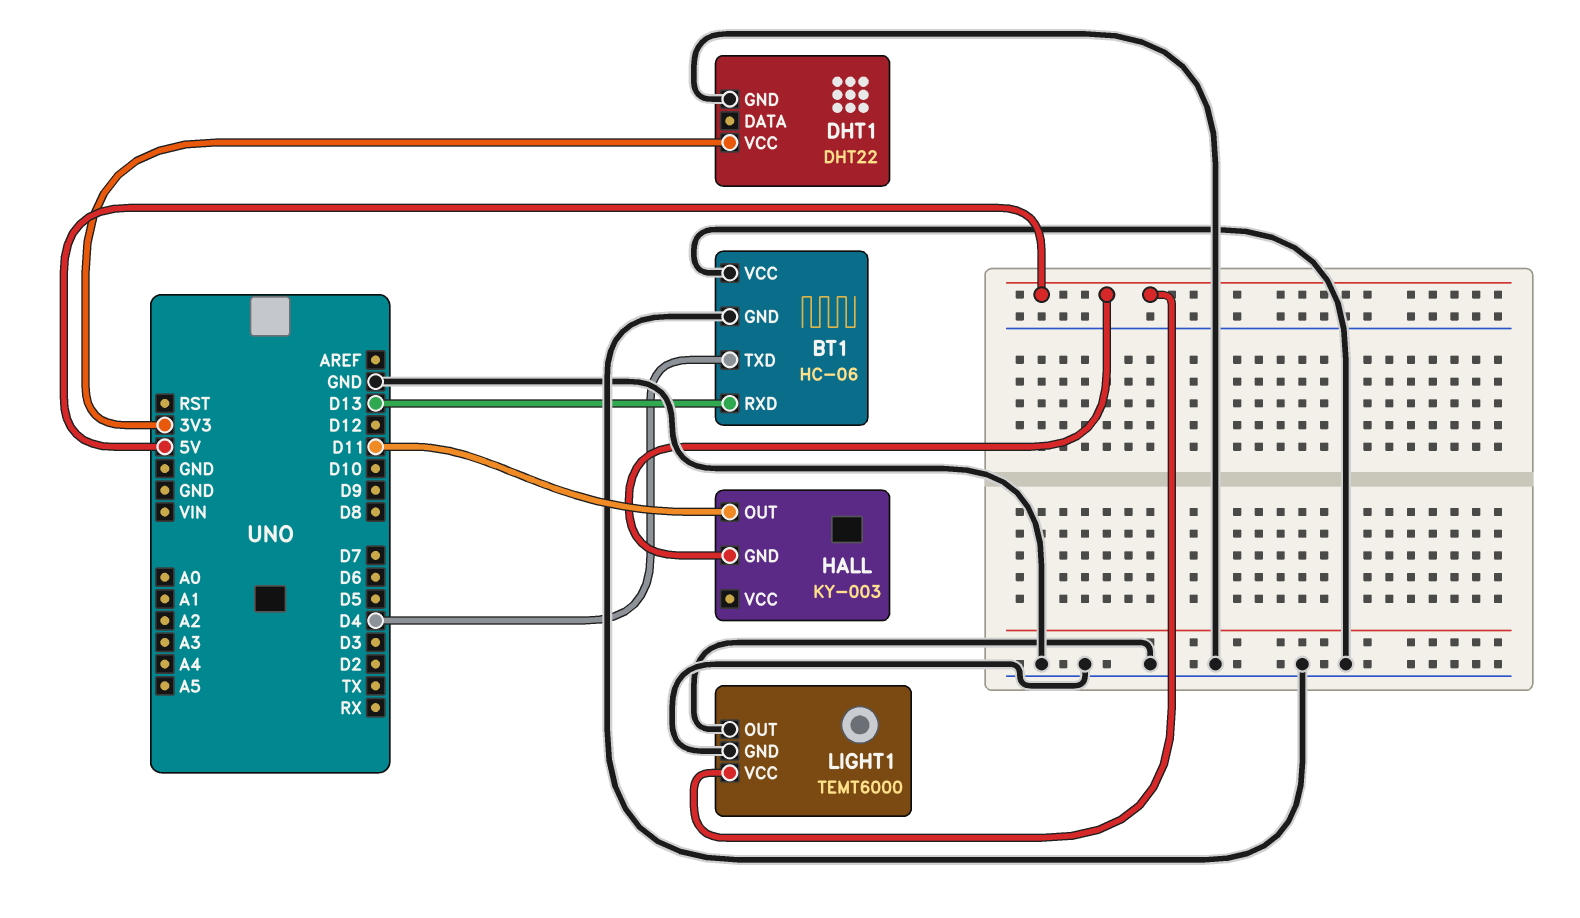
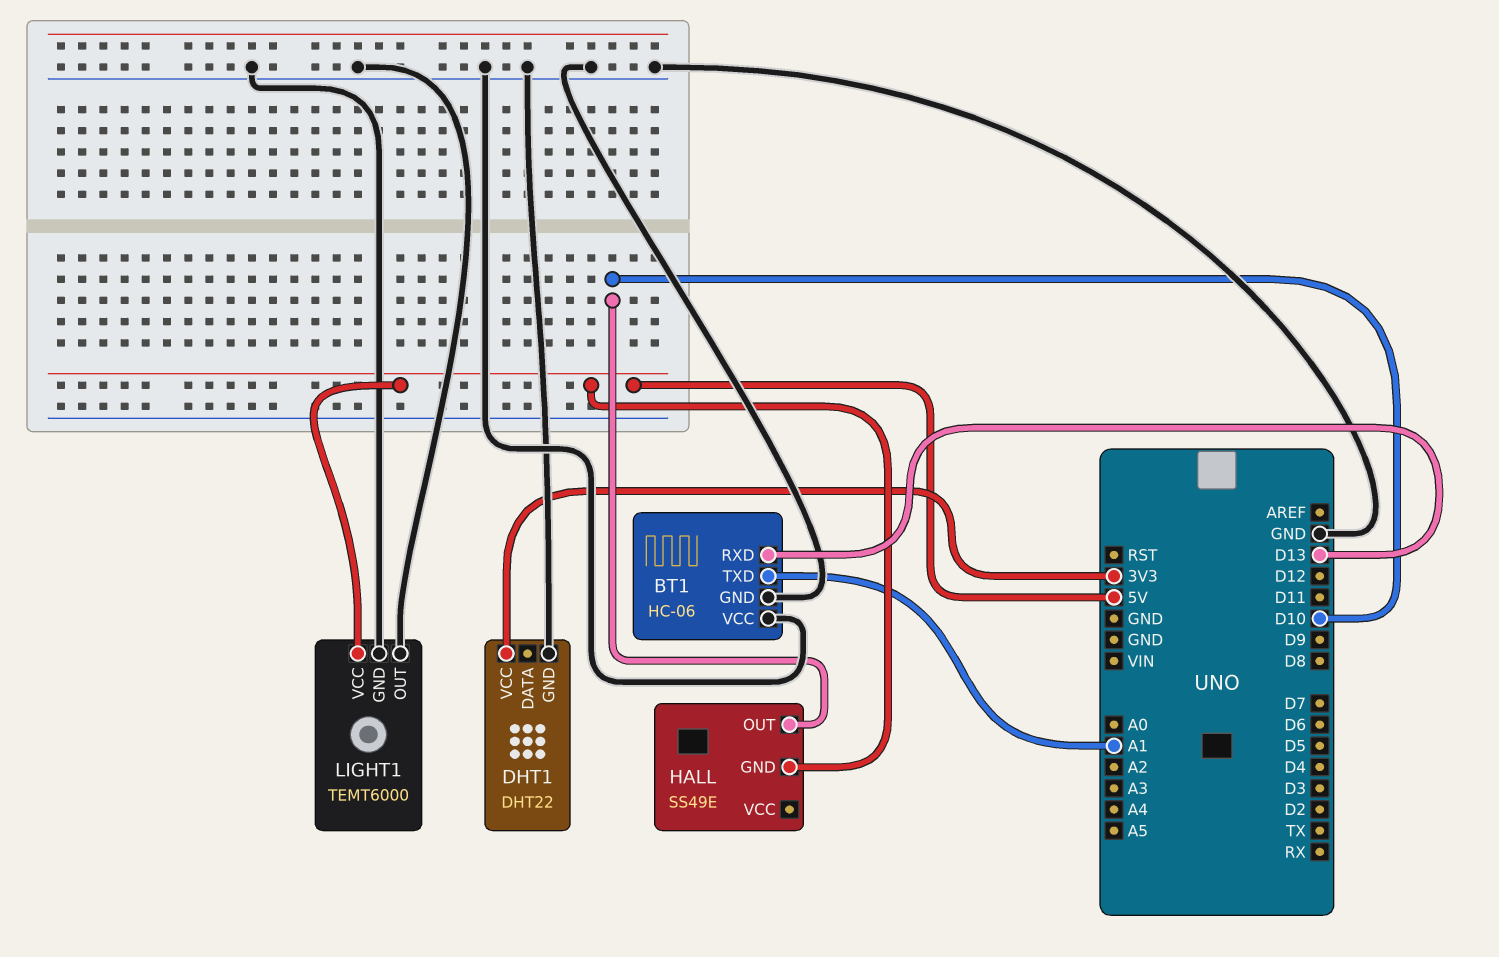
BT1 pin TXD: D4 -> A1
HALL: KY-003 -> SS49E
HALL pin OUT: D11 -> D10

